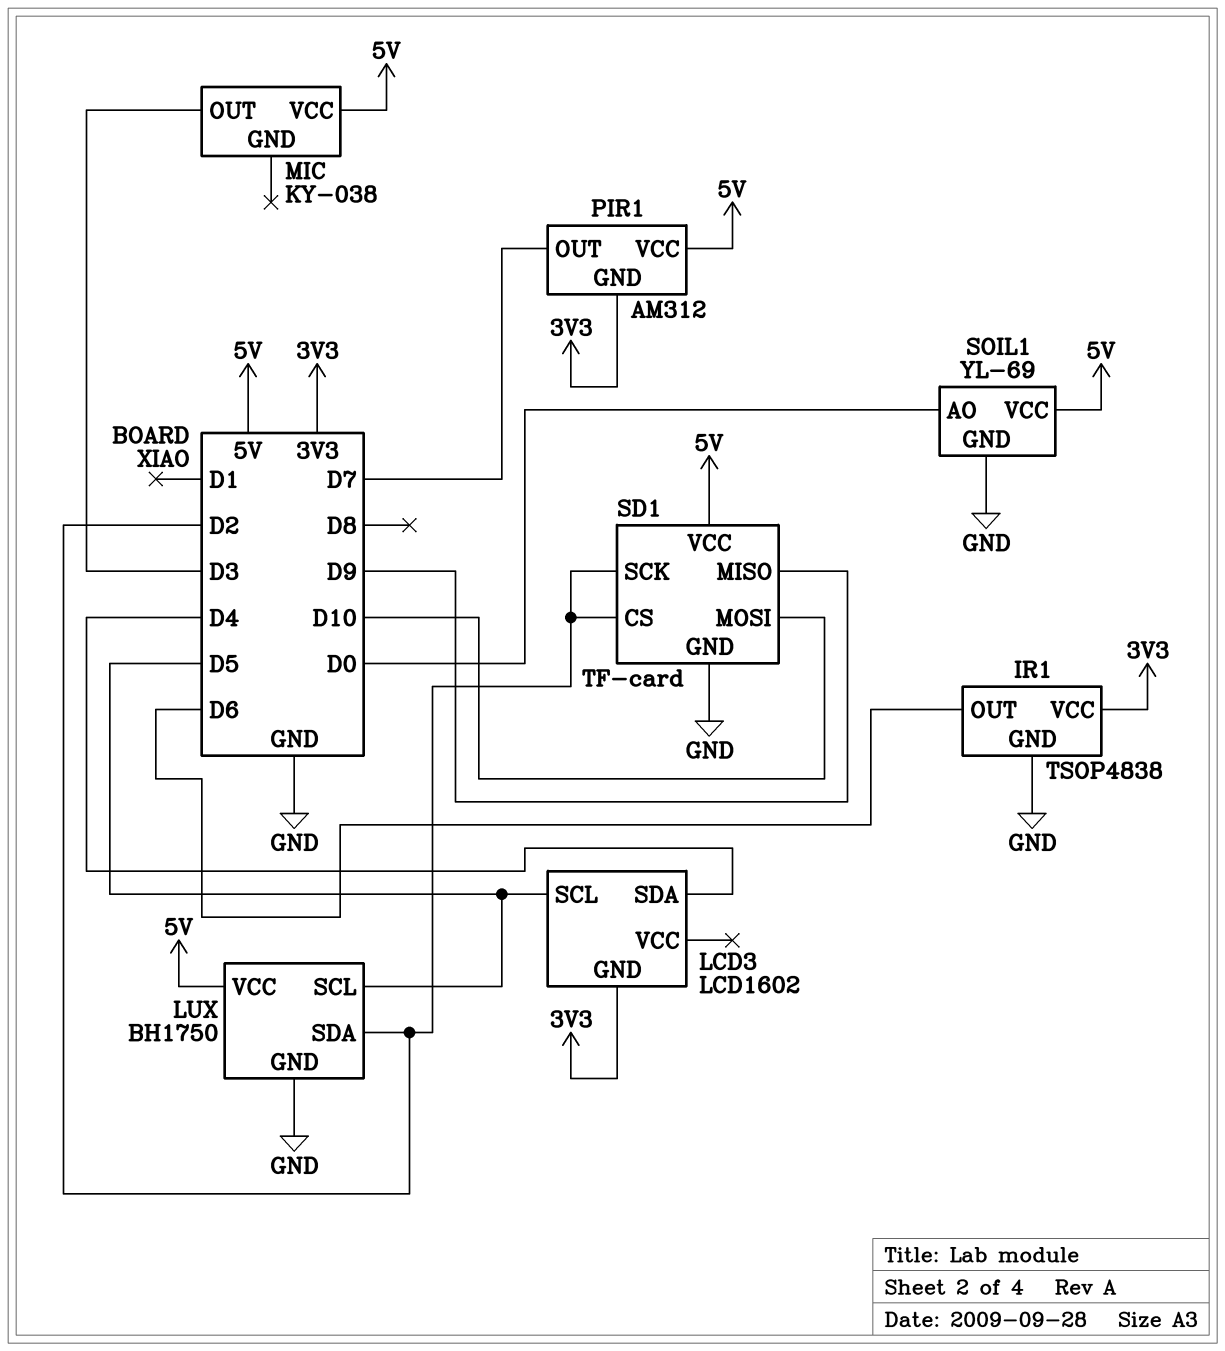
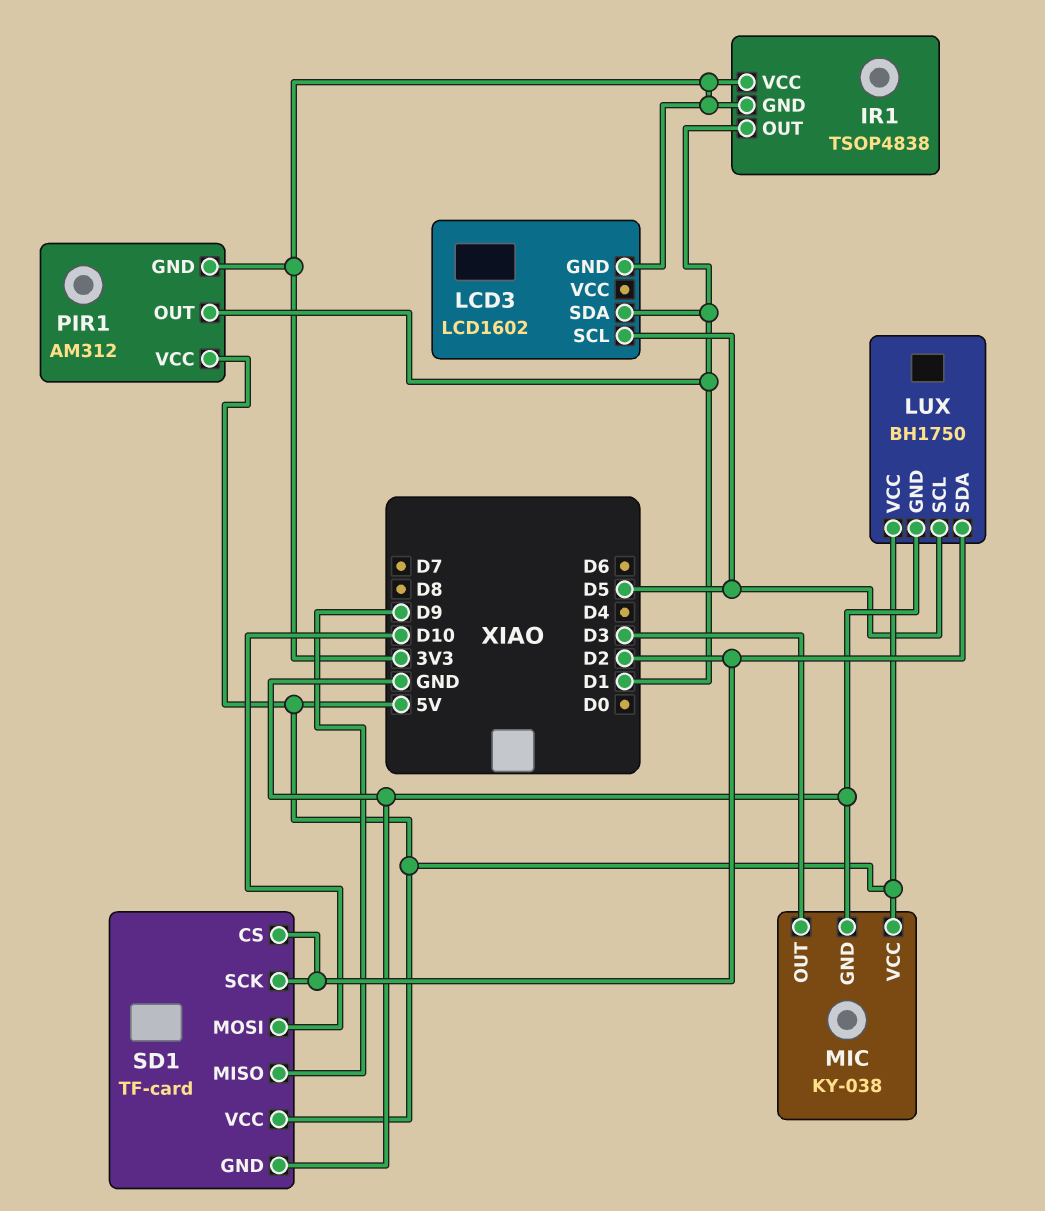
IR1 pin GND: GND -> 3V3
IR1 pin OUT: D6 -> D1
LCD3 pin SDA: D4 -> D1
MIC pin GND: none -> GND
PIR1 pin OUT: D7 -> D1
SOIL1: YL-69 -> none
SOIL1 pin AO: D0 -> none
SOIL1 pin GND: GND -> none
SOIL1 pin VCC: 5V -> none

